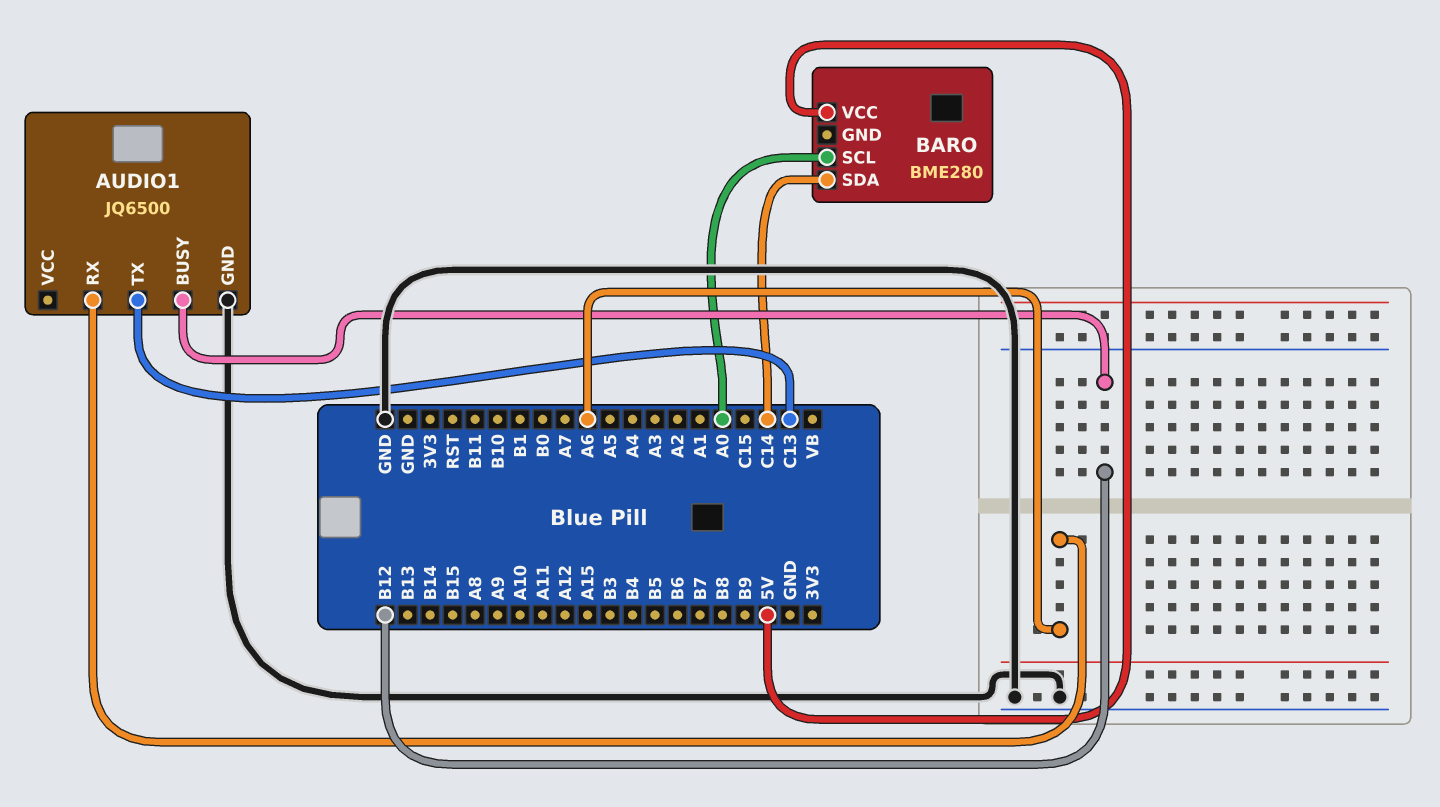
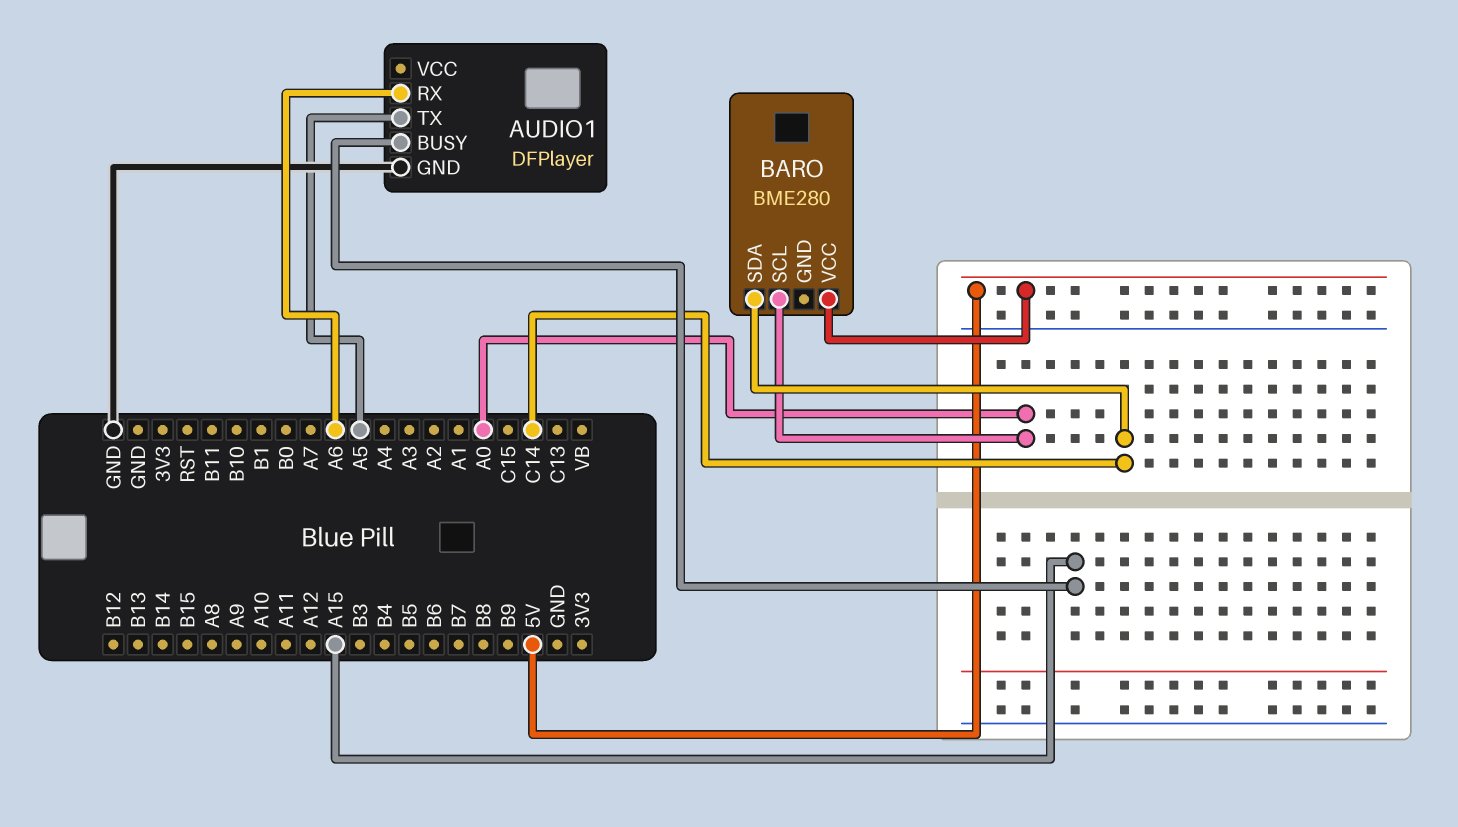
AUDIO1: JQ6500 -> DFPlayer
AUDIO1 pin BUSY: B12 -> A15
AUDIO1 pin TX: C13 -> A5

